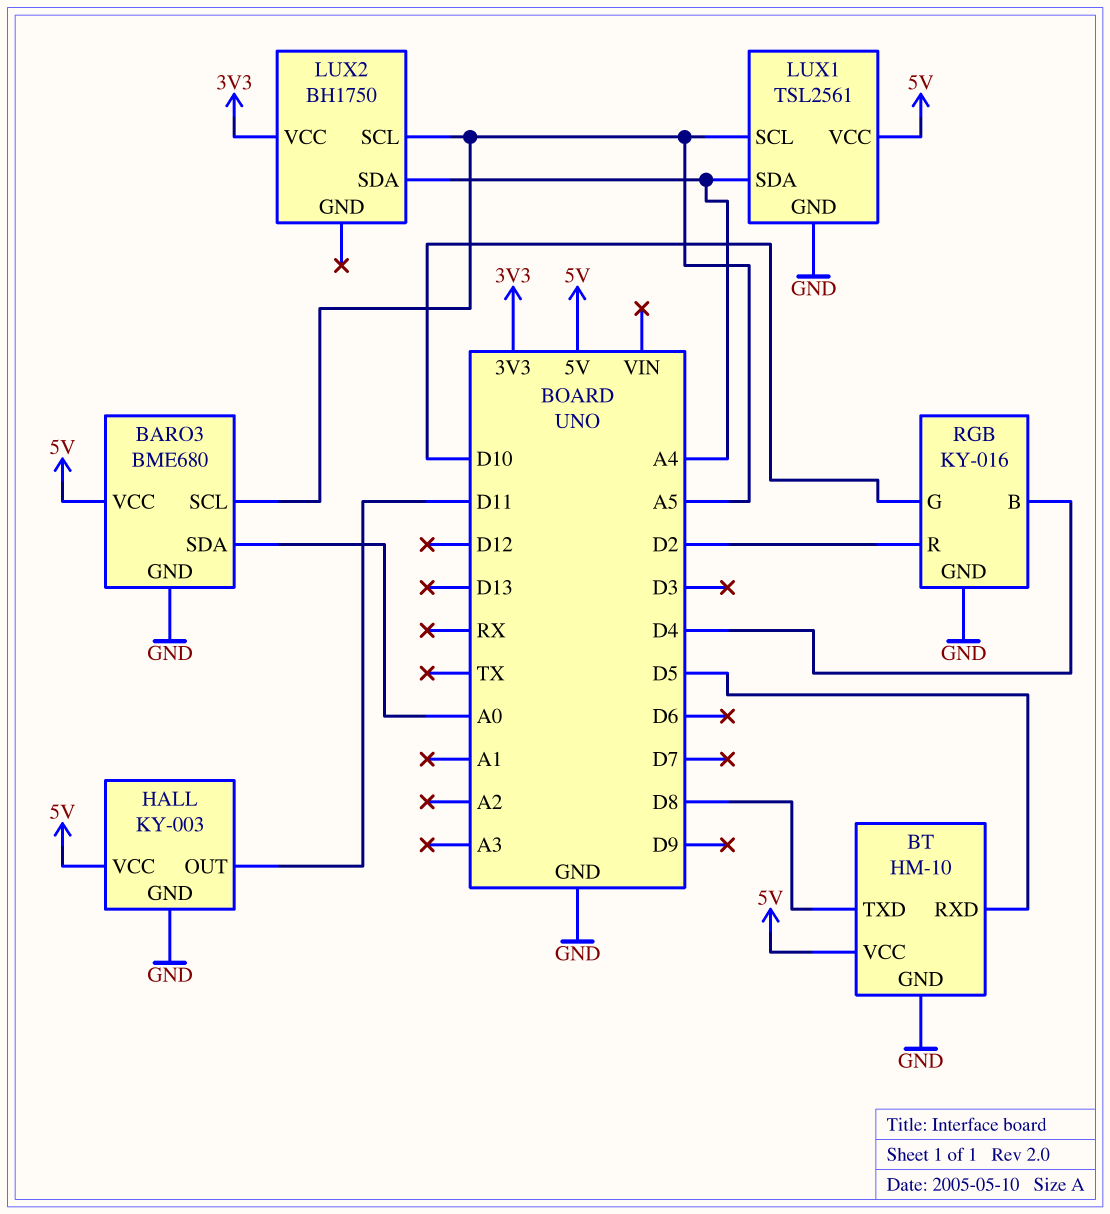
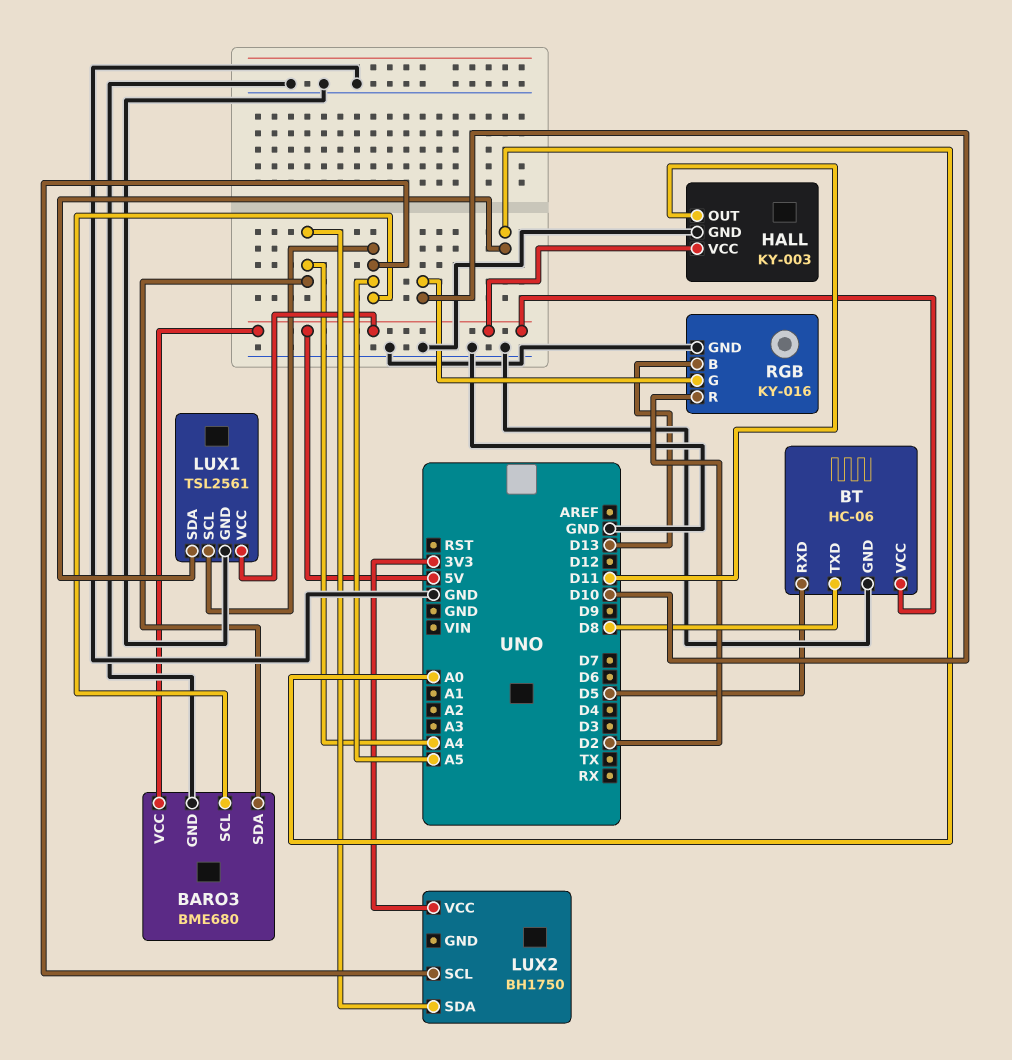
BARO3 pin SDA: A0 -> A4
BT: HM-10 -> HC-06
LUX1 pin SDA: A4 -> A0
RGB pin B: D4 -> D13

